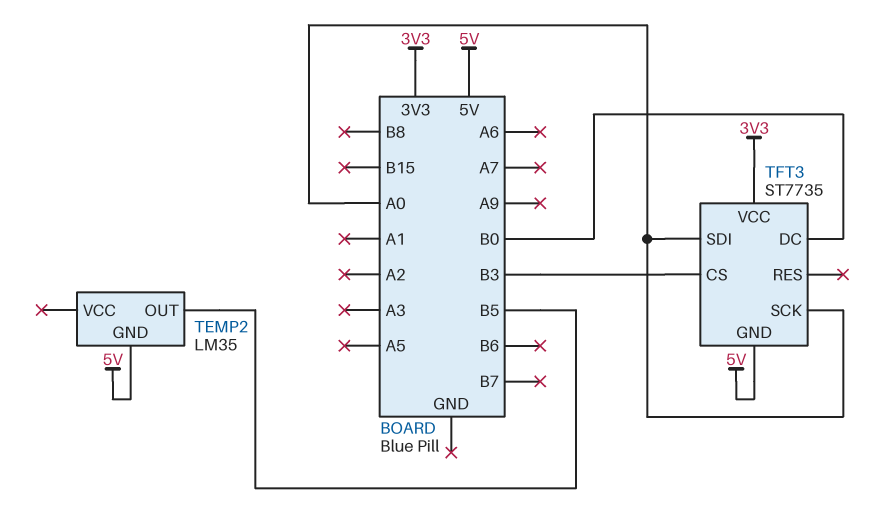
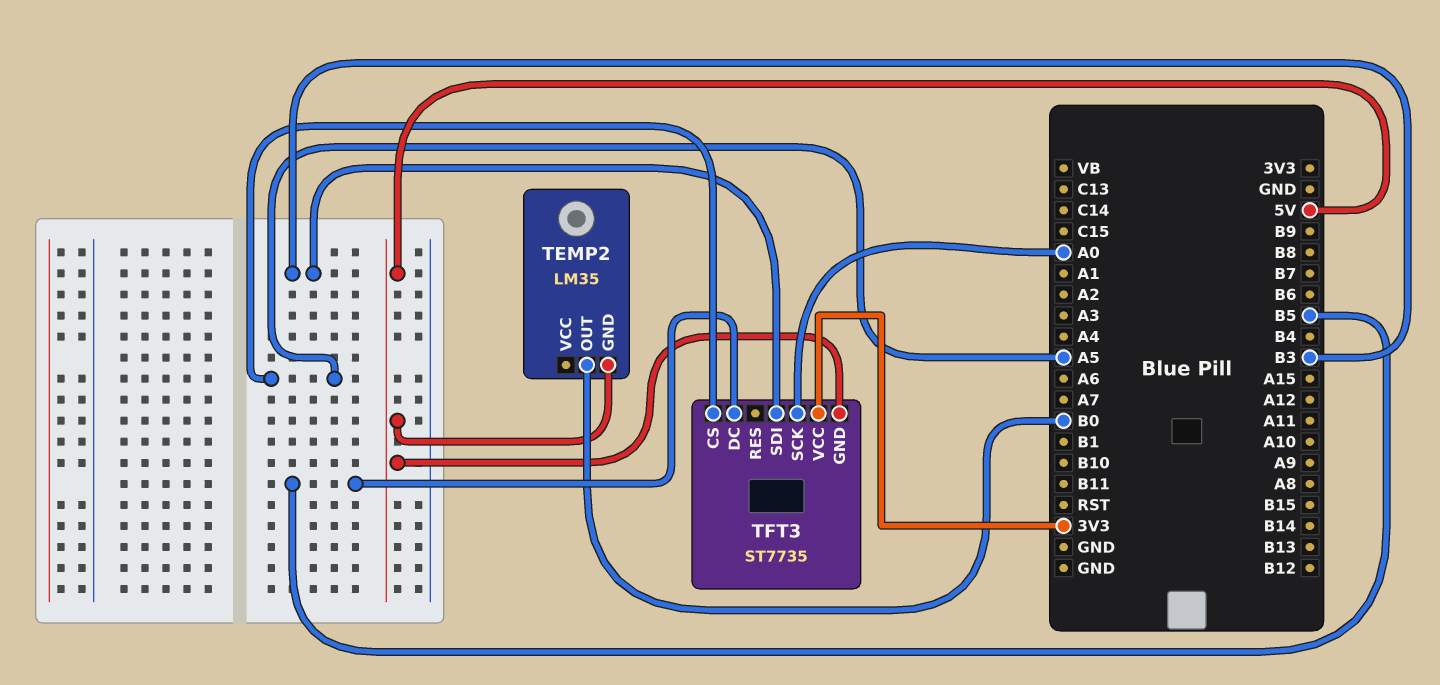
TEMP2 pin OUT: B5 -> B0
TFT3 pin CS: B3 -> A5
TFT3 pin DC: B0 -> B5
TFT3 pin SDI: A0 -> B3

